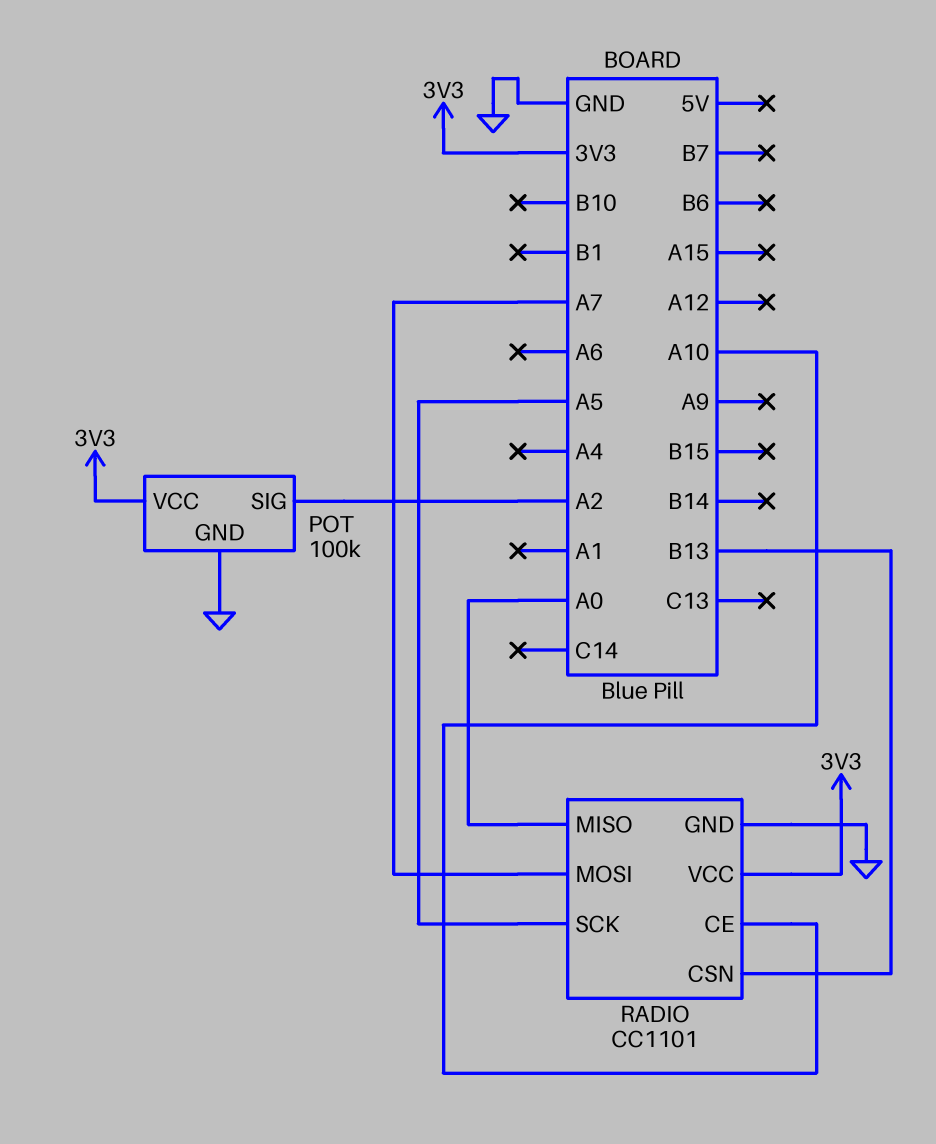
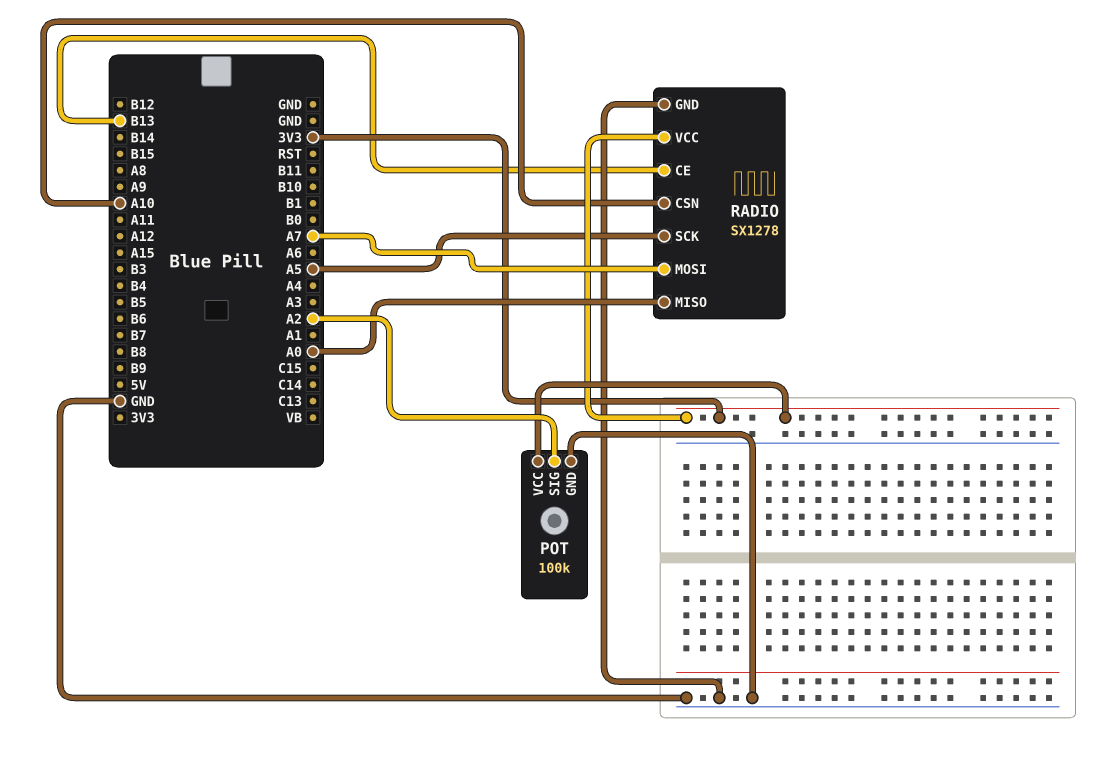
RADIO: CC1101 -> SX1278
RADIO pin CE: A10 -> B13
RADIO pin CSN: B13 -> A10

